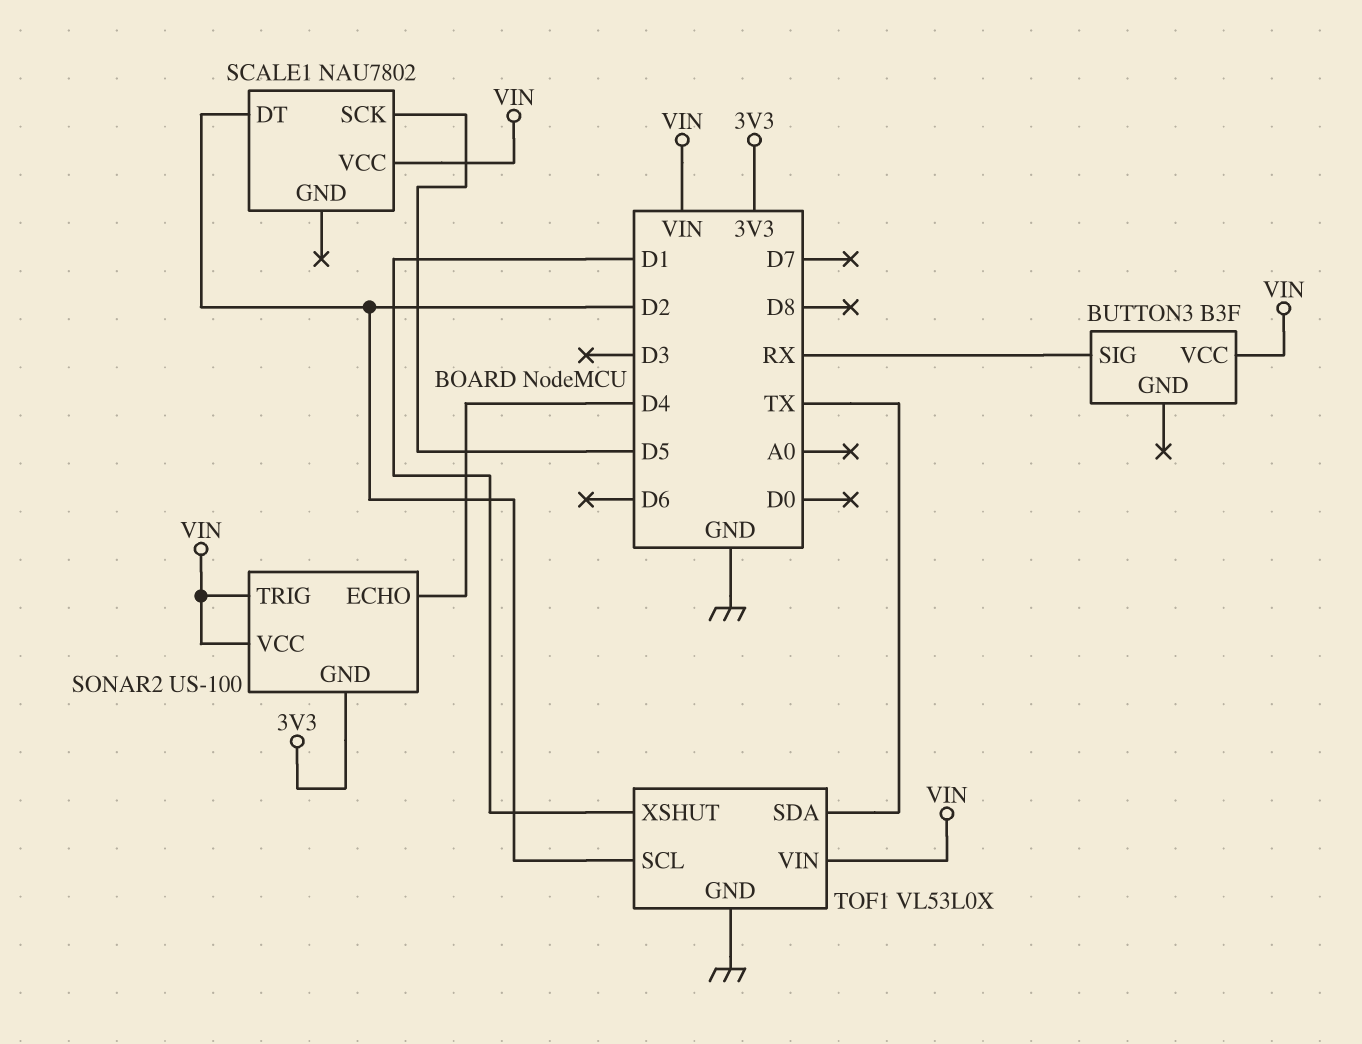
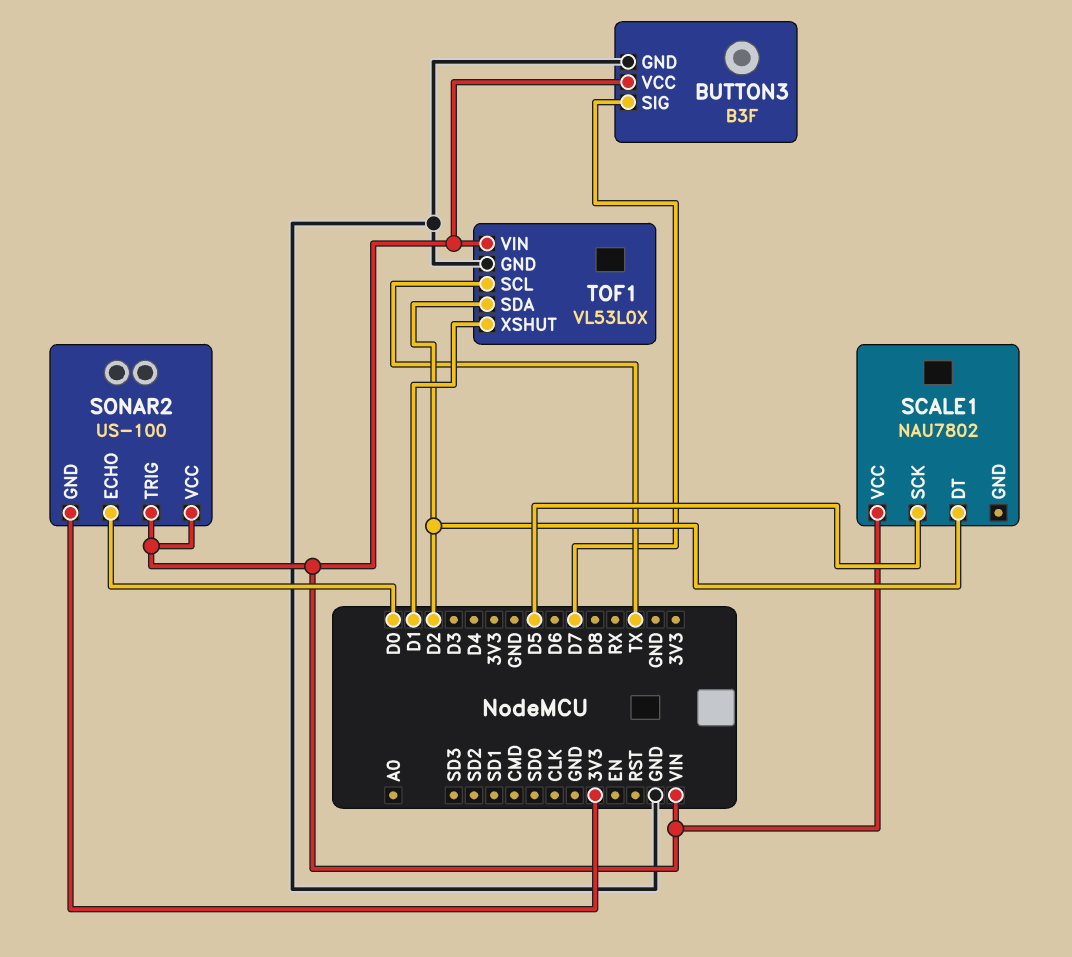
BUTTON3 pin GND: none -> GND
BUTTON3 pin SIG: RX -> D7
SONAR2 pin ECHO: D4 -> D0
TOF1 pin SCL: D2 -> TX
TOF1 pin SDA: TX -> D2

